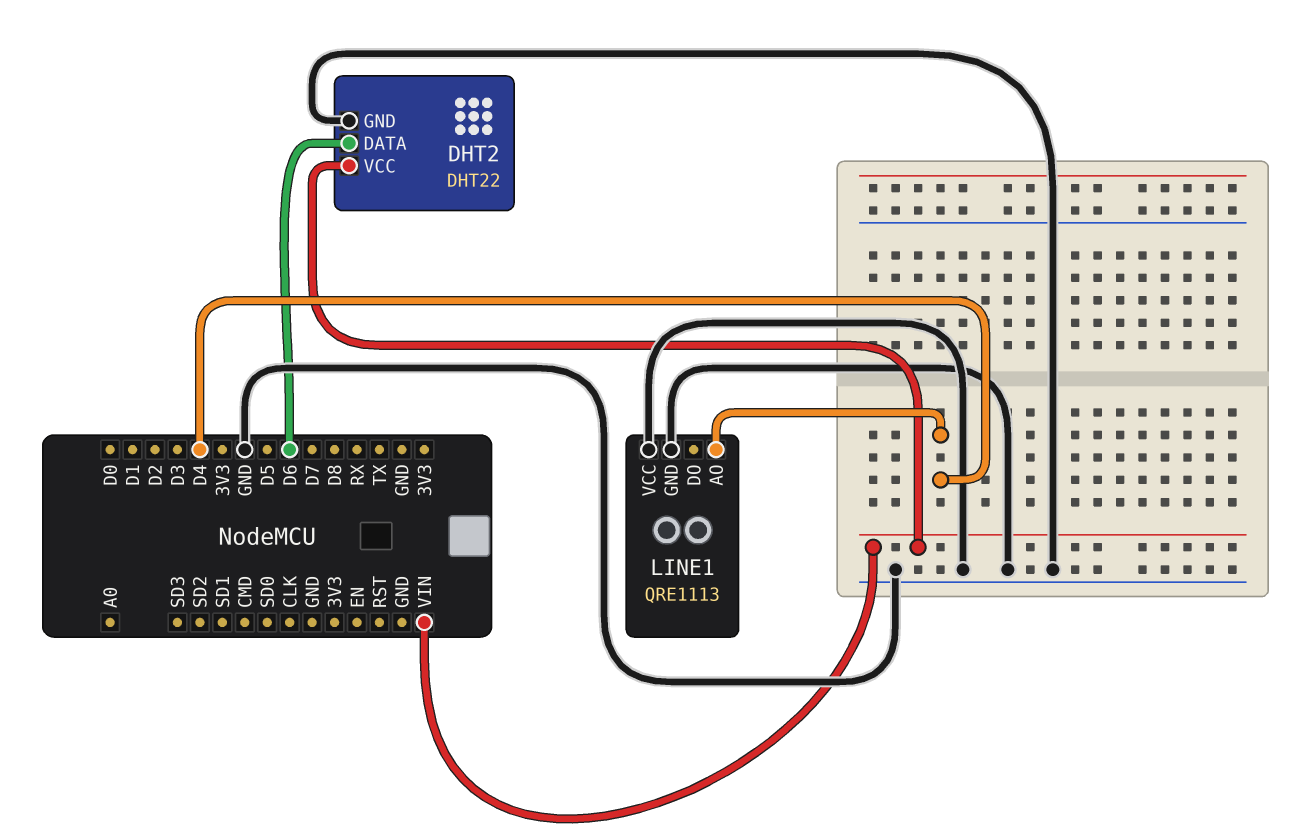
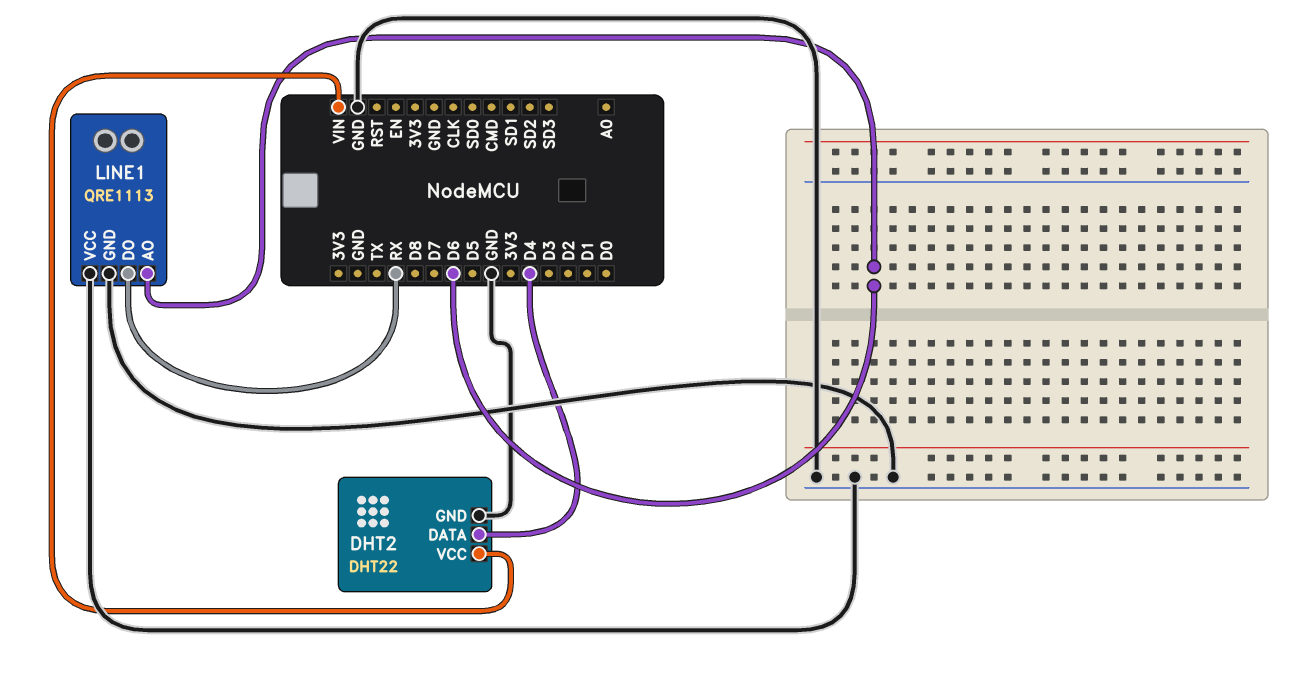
DHT2 pin DATA: D6 -> D4
LINE1 pin AO: D4 -> D6
LINE1 pin DO: none -> RX

